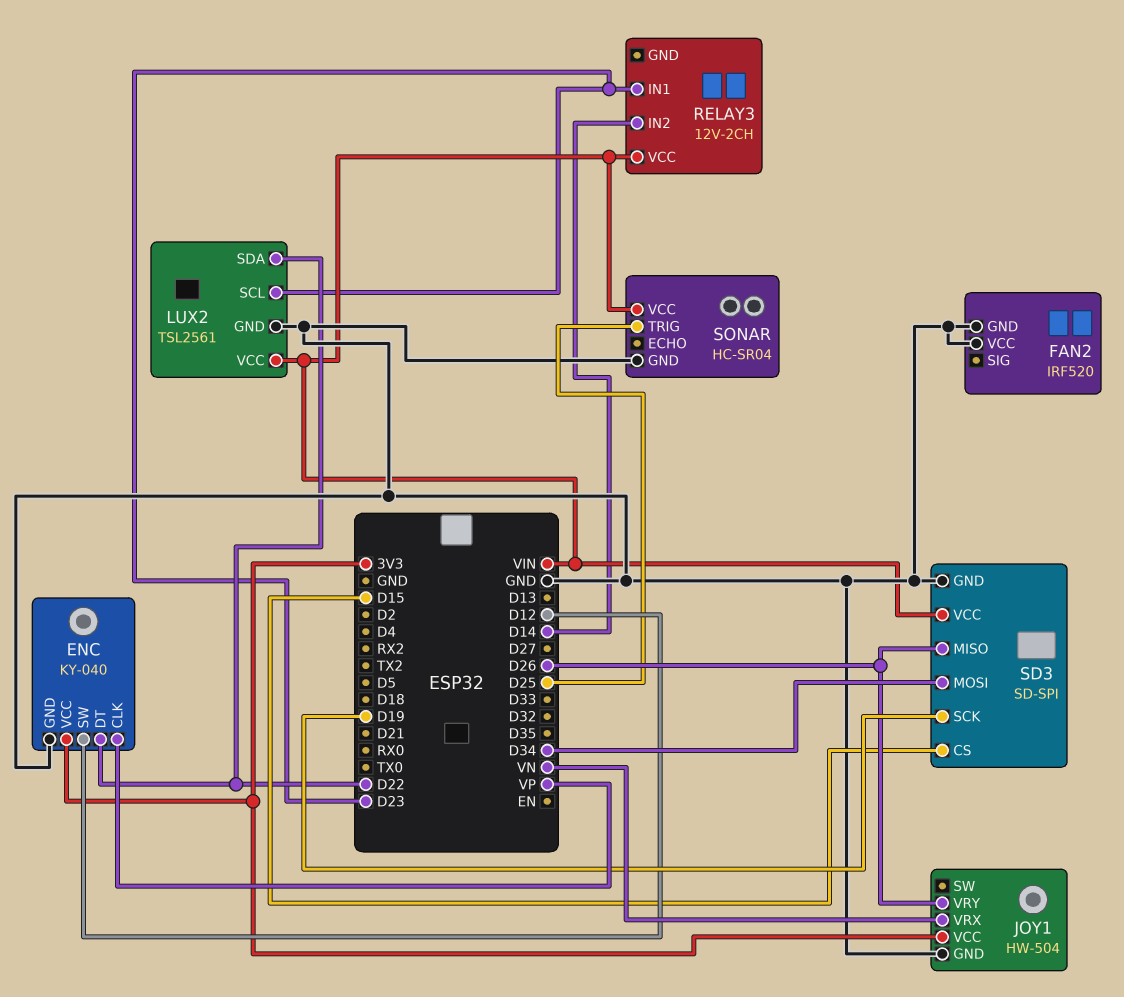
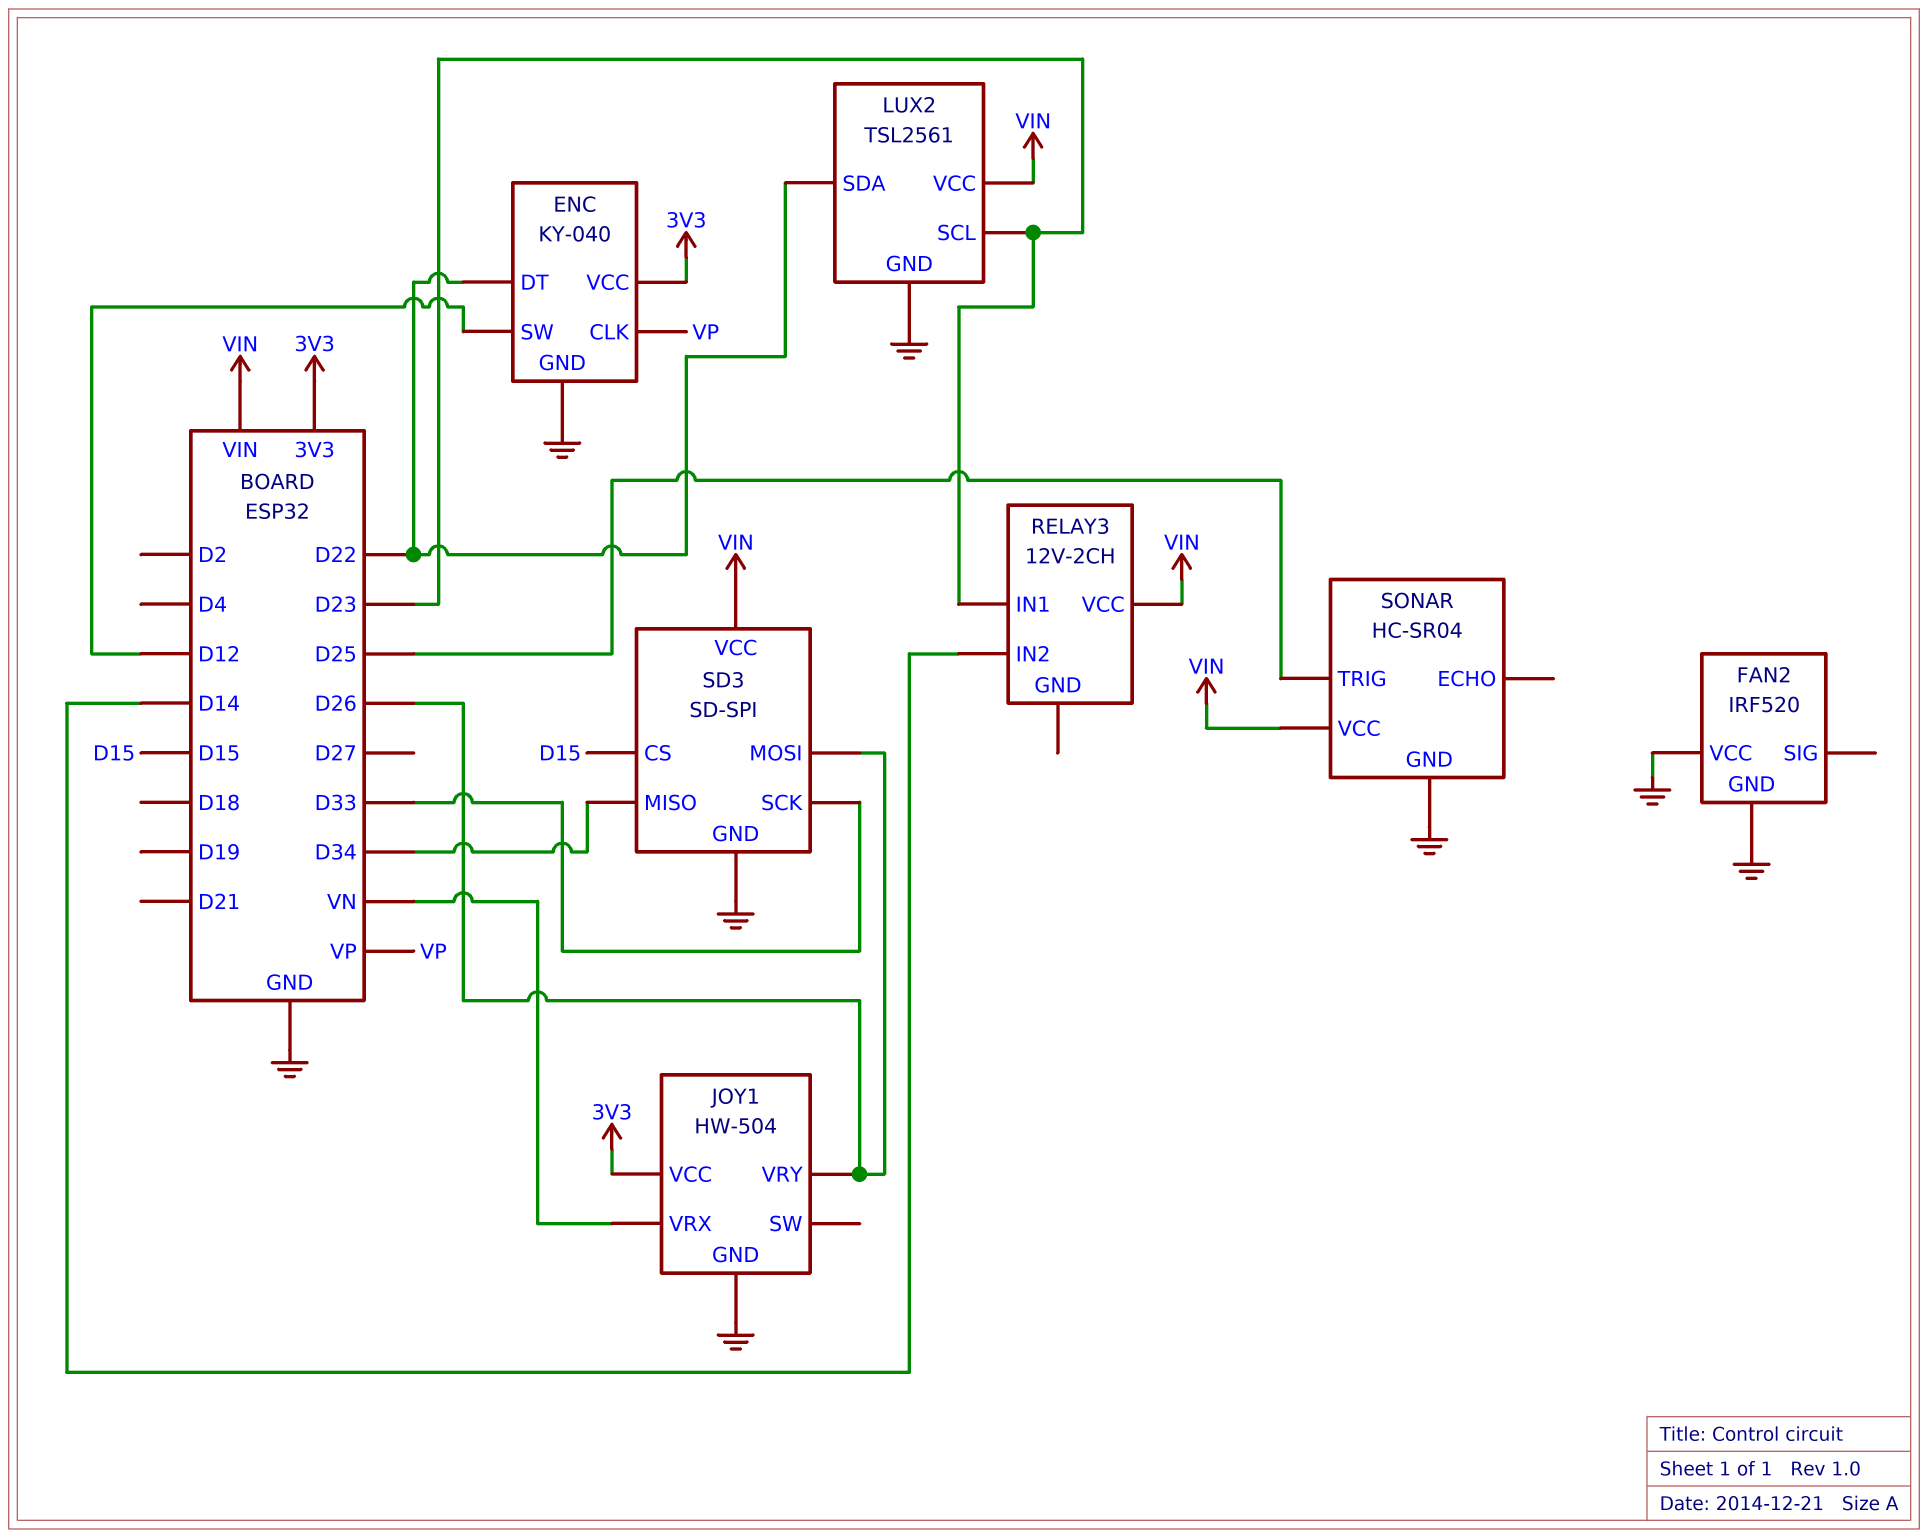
SD3 pin MISO: D26 -> D34
SD3 pin MOSI: D34 -> D26
SD3 pin SCK: D19 -> D33

